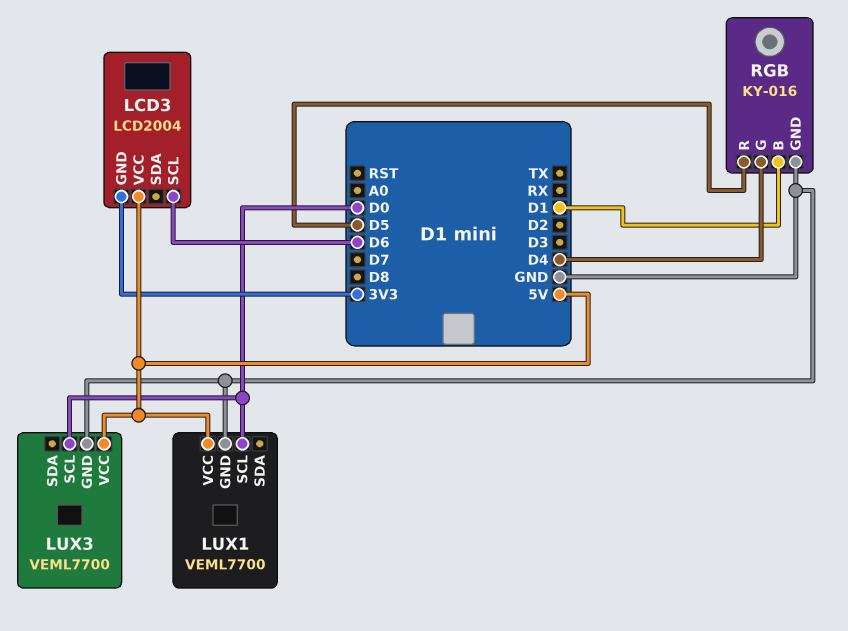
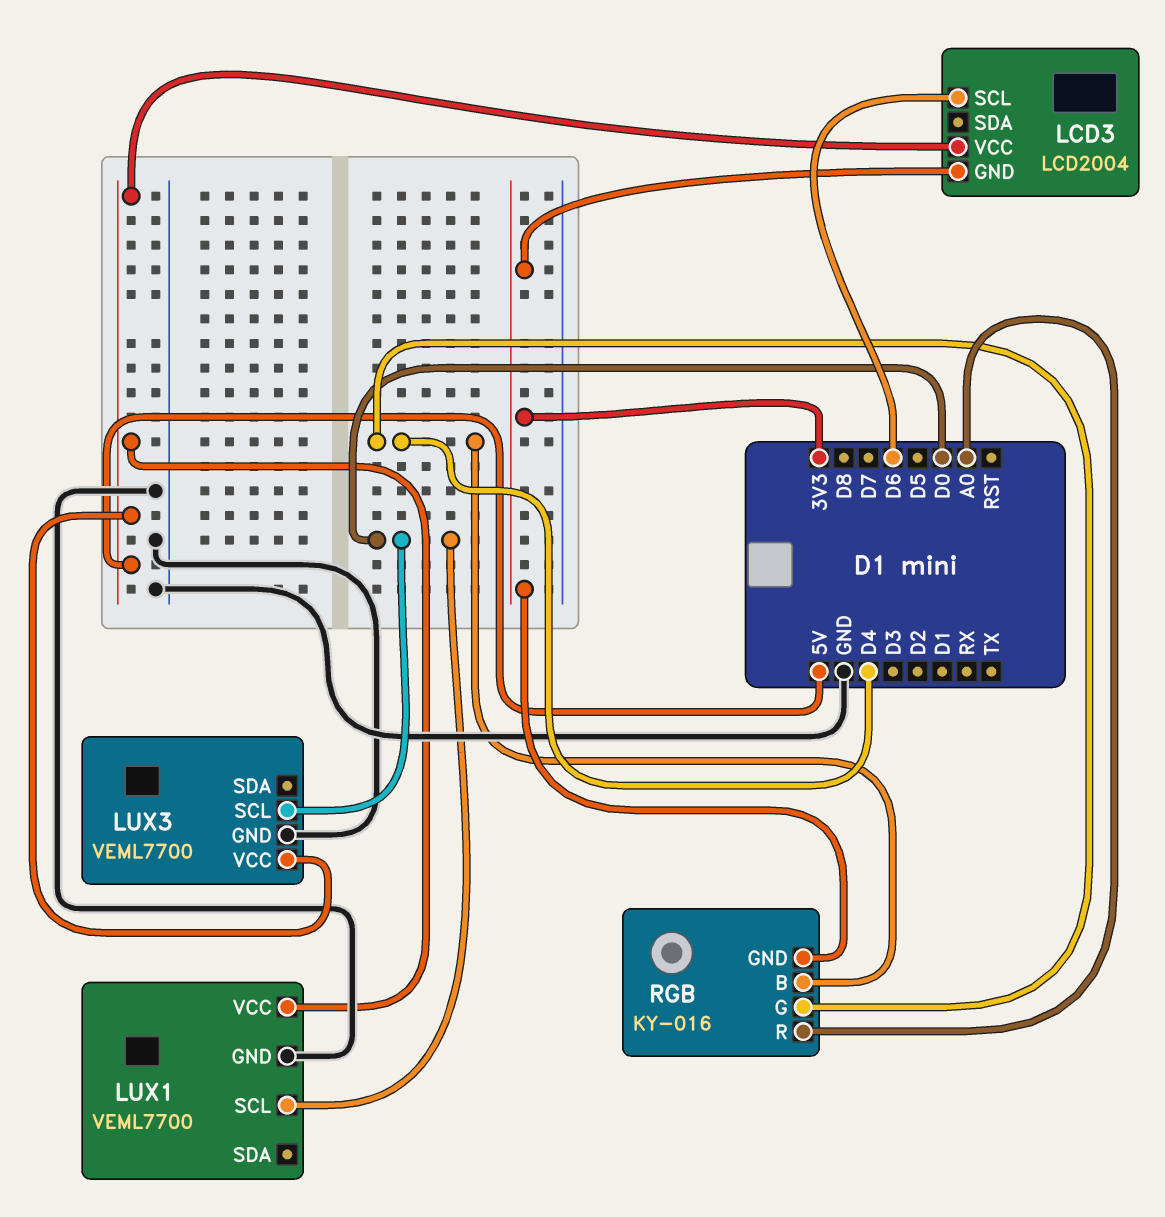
RGB pin B: D1 -> D4
RGB pin GND: GND -> 3V3
RGB pin R: D5 -> A0

